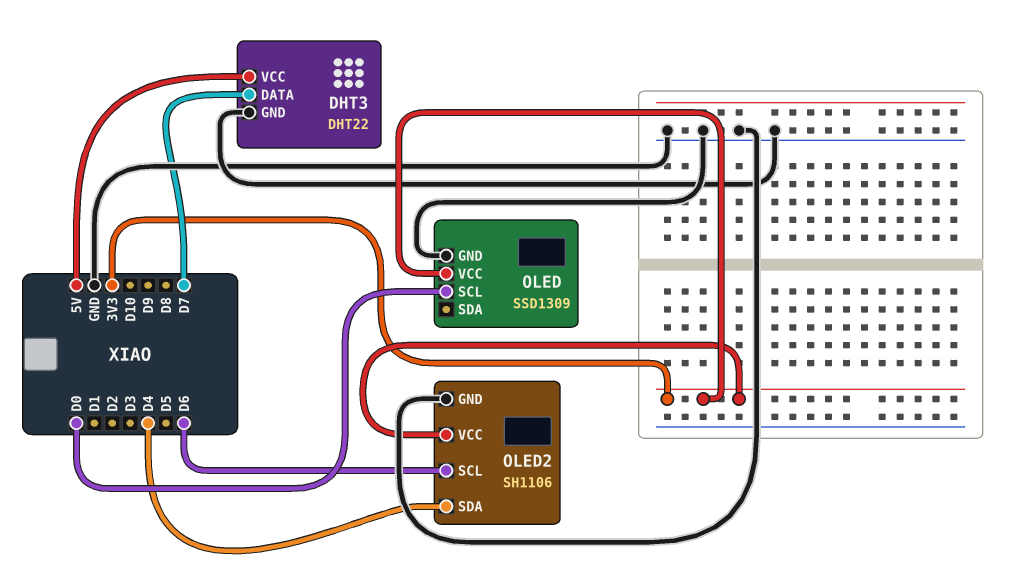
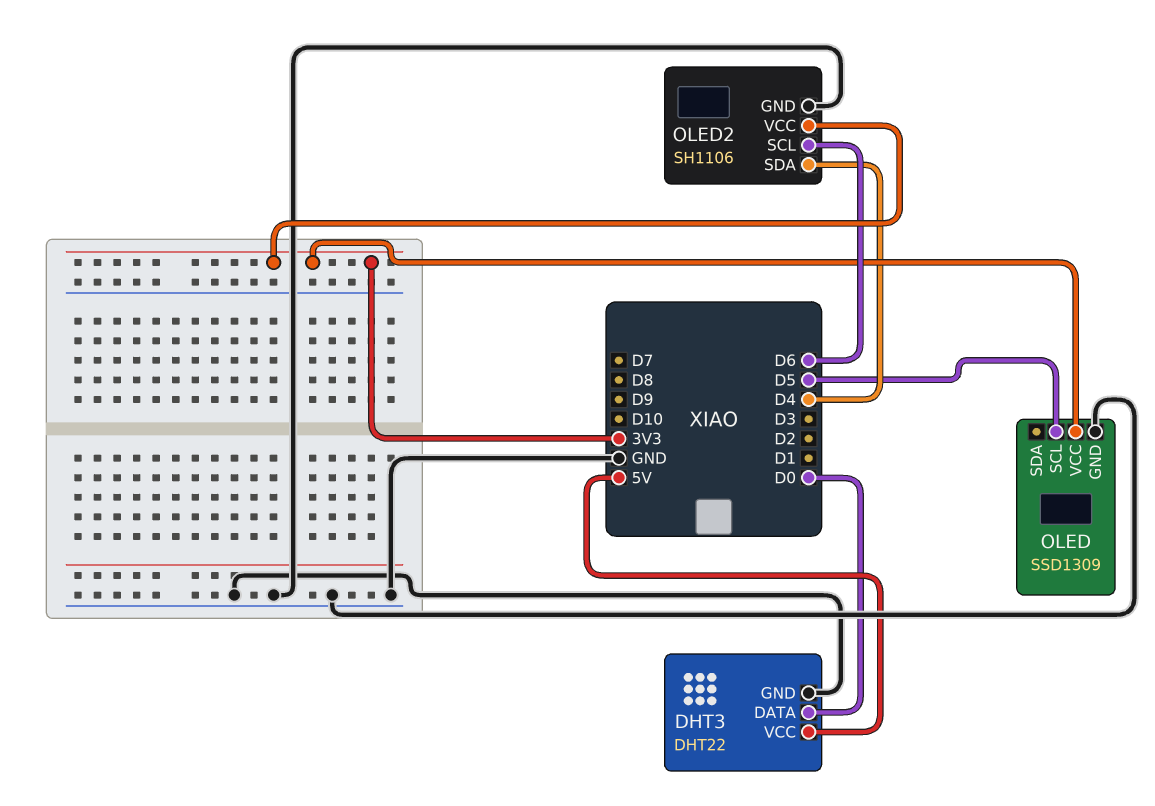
DHT3 pin DATA: D7 -> D0
OLED pin SCL: D0 -> D5

